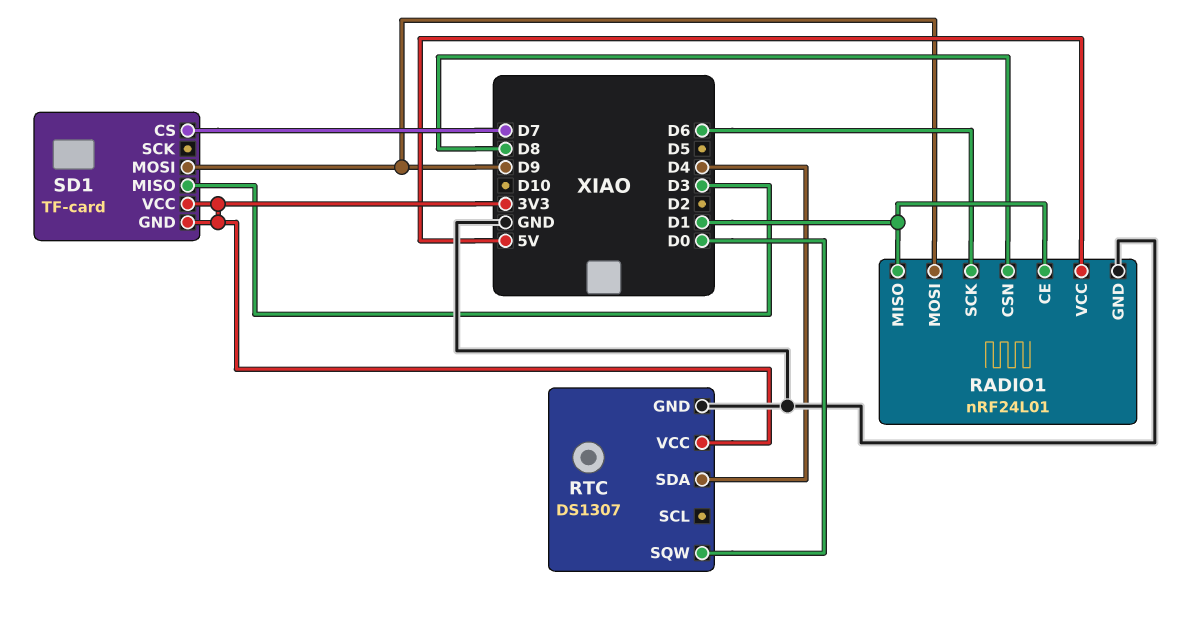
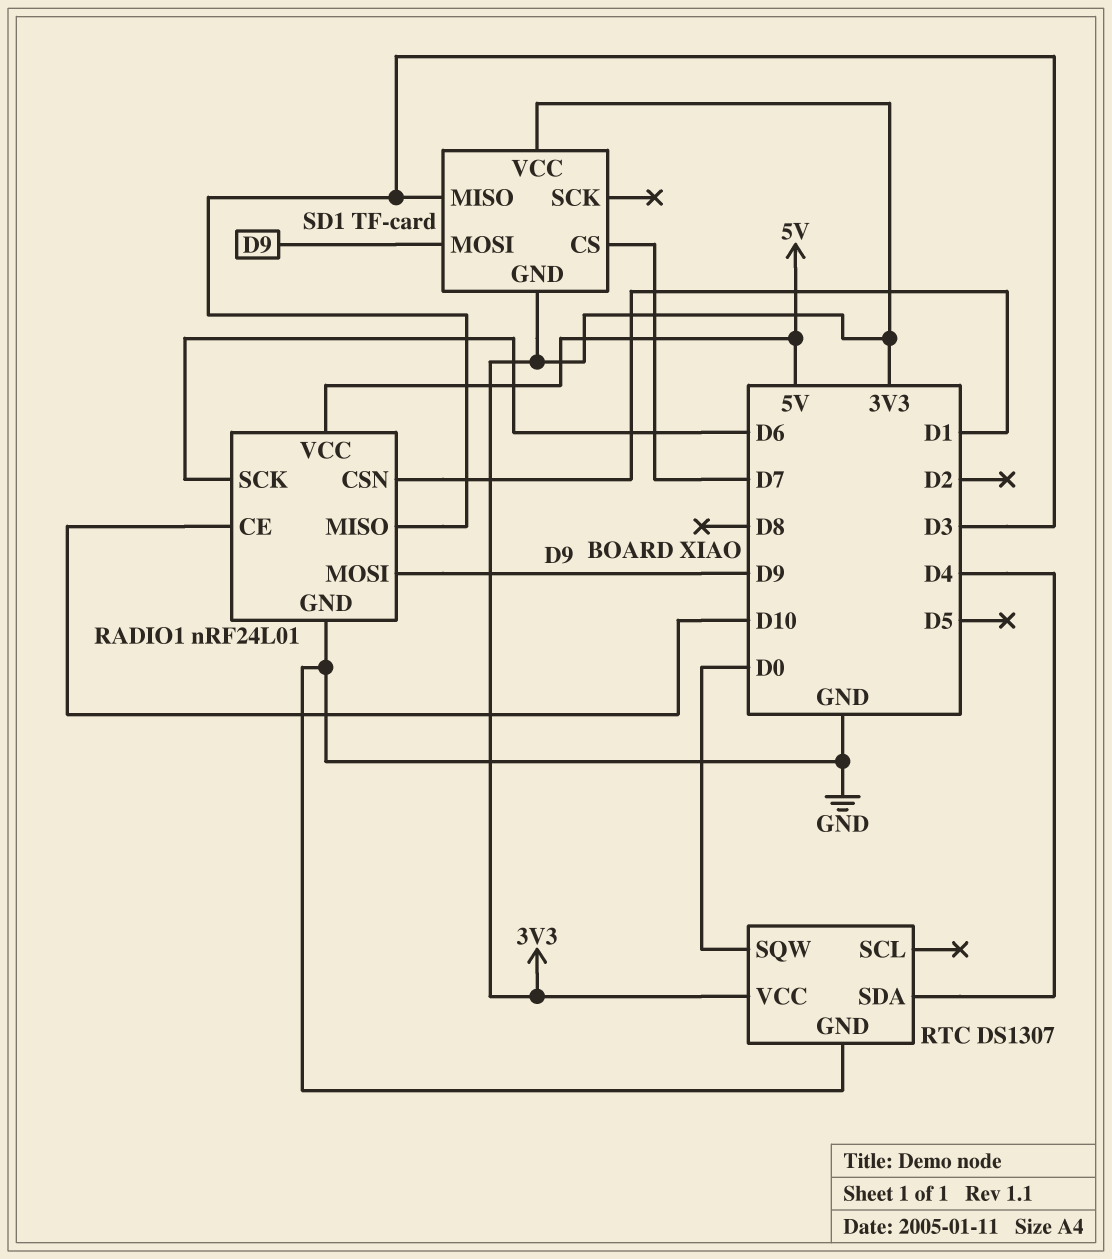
RADIO1 pin CE: D1 -> D10
RADIO1 pin CSN: D8 -> D1
RADIO1 pin MISO: D1 -> D3

